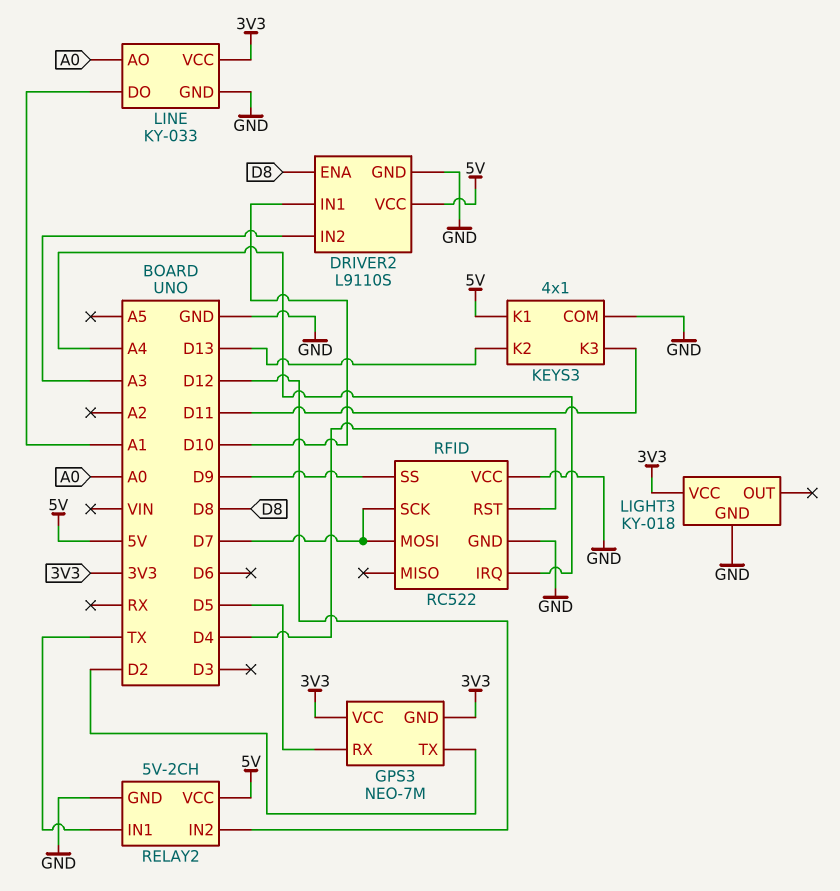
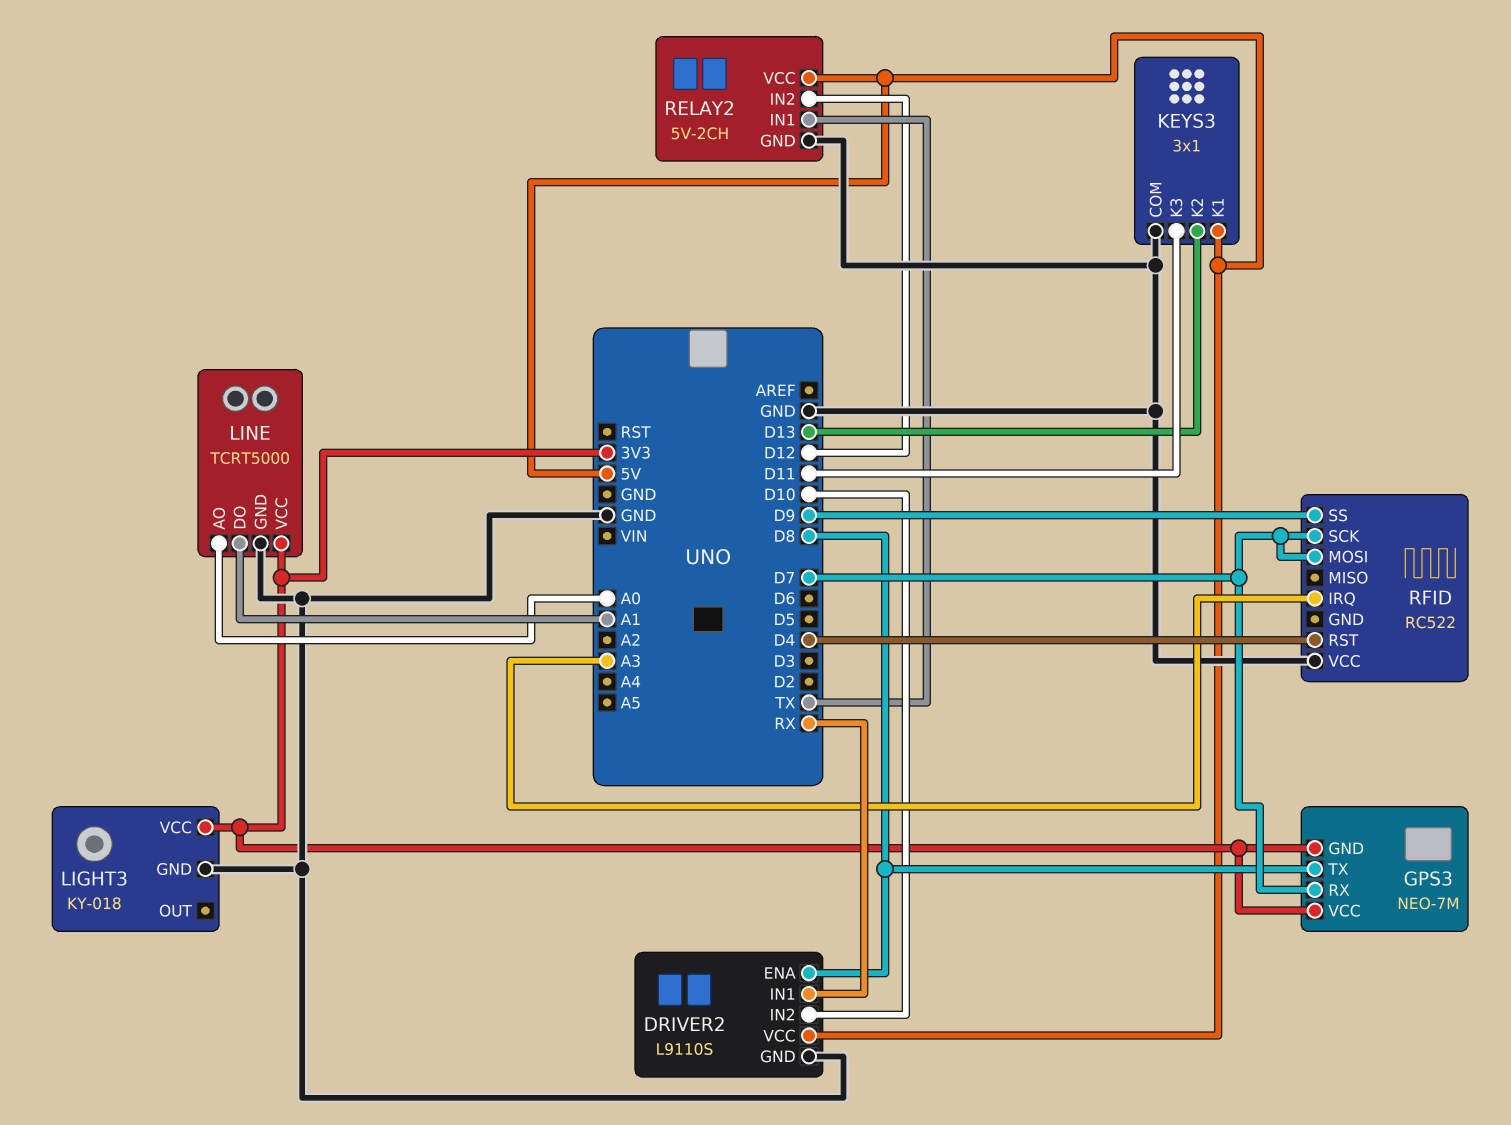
DRIVER2 pin IN1: D10 -> RX
DRIVER2 pin IN2: A3 -> D10
GPS3 pin RX: D5 -> D7
GPS3 pin TX: D2 -> D8
KEYS3: 4x1 -> 3x1
LINE: KY-033 -> TCRT5000
RFID pin GND: GND -> none
RFID pin IRQ: A4 -> A3

